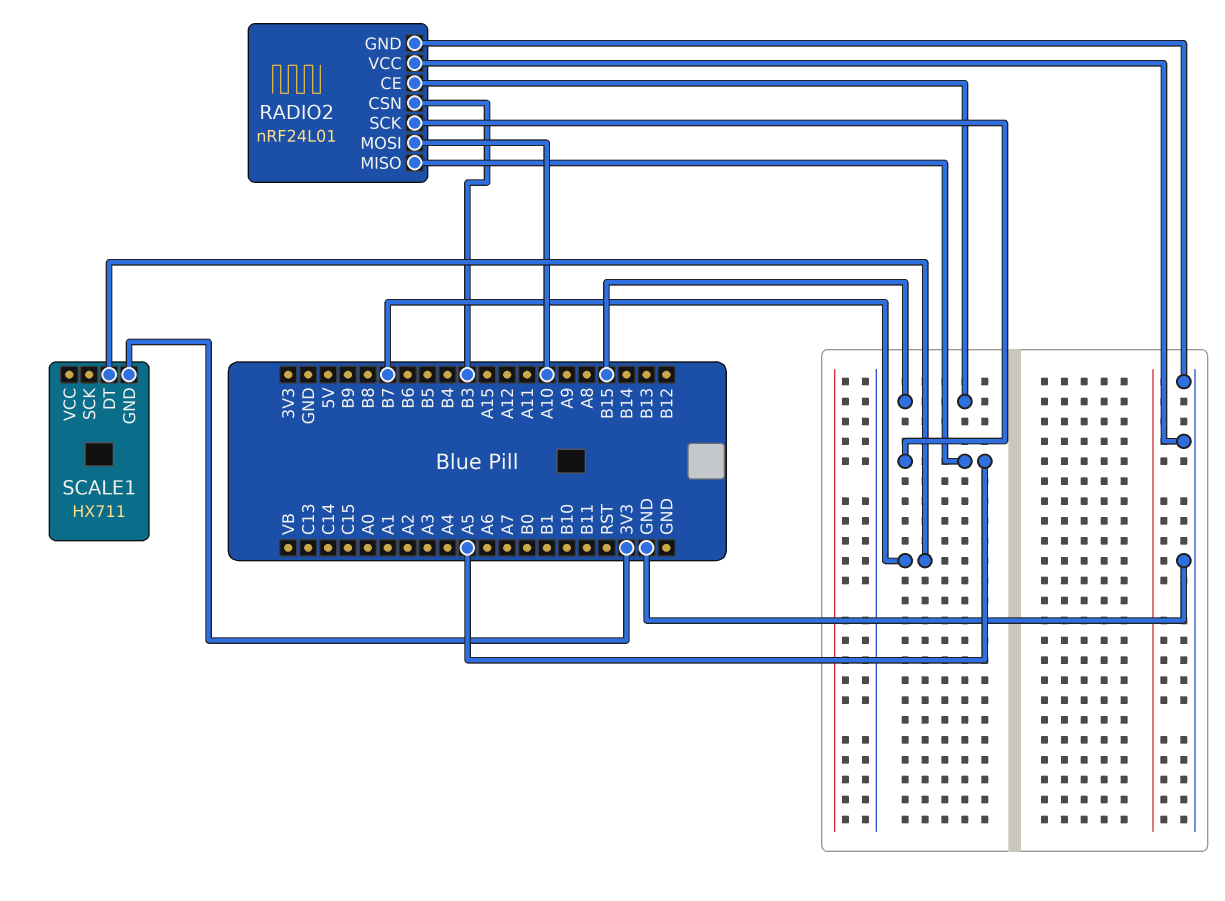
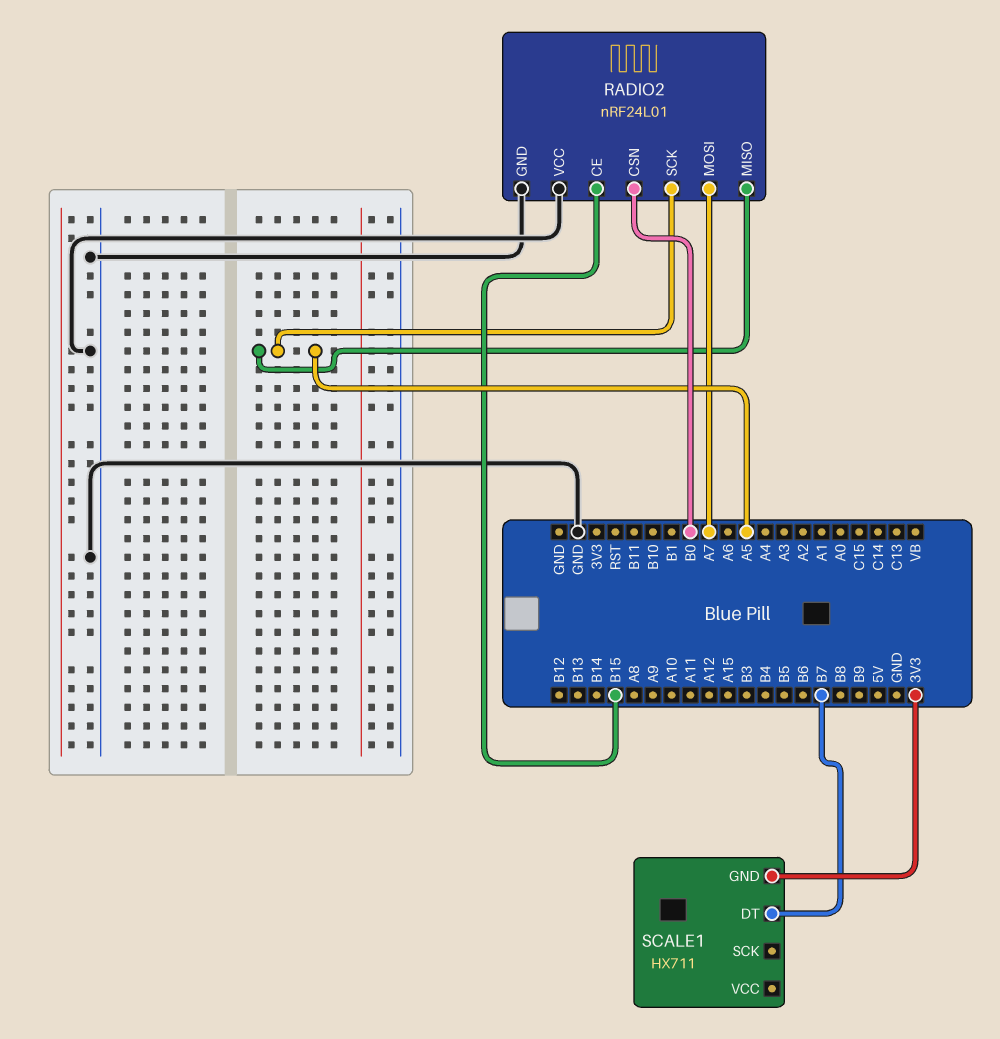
RADIO2 pin CSN: B3 -> B0
RADIO2 pin MOSI: A10 -> A7

